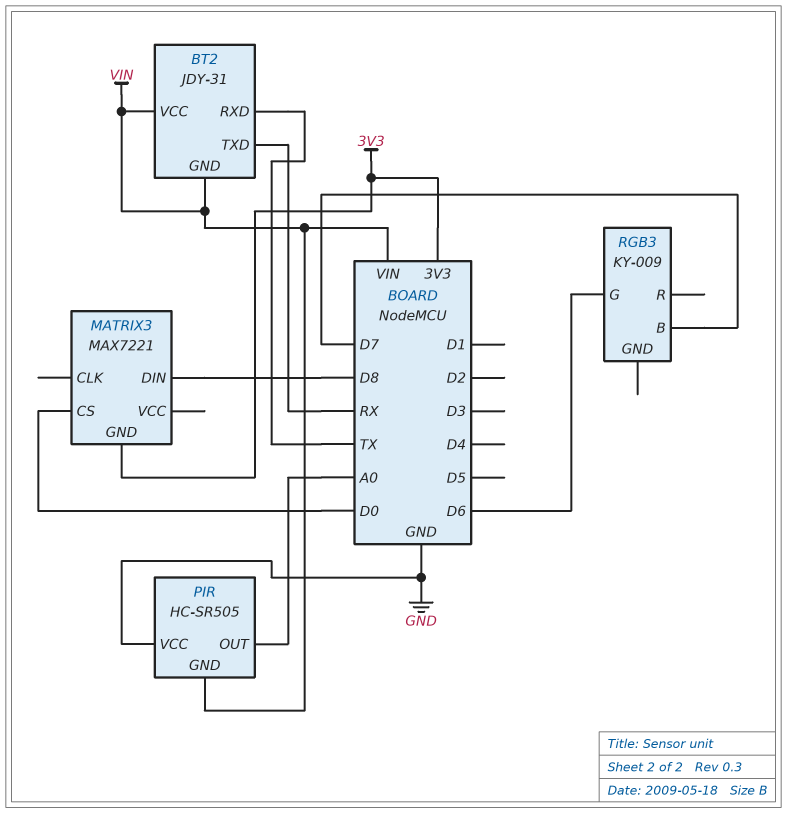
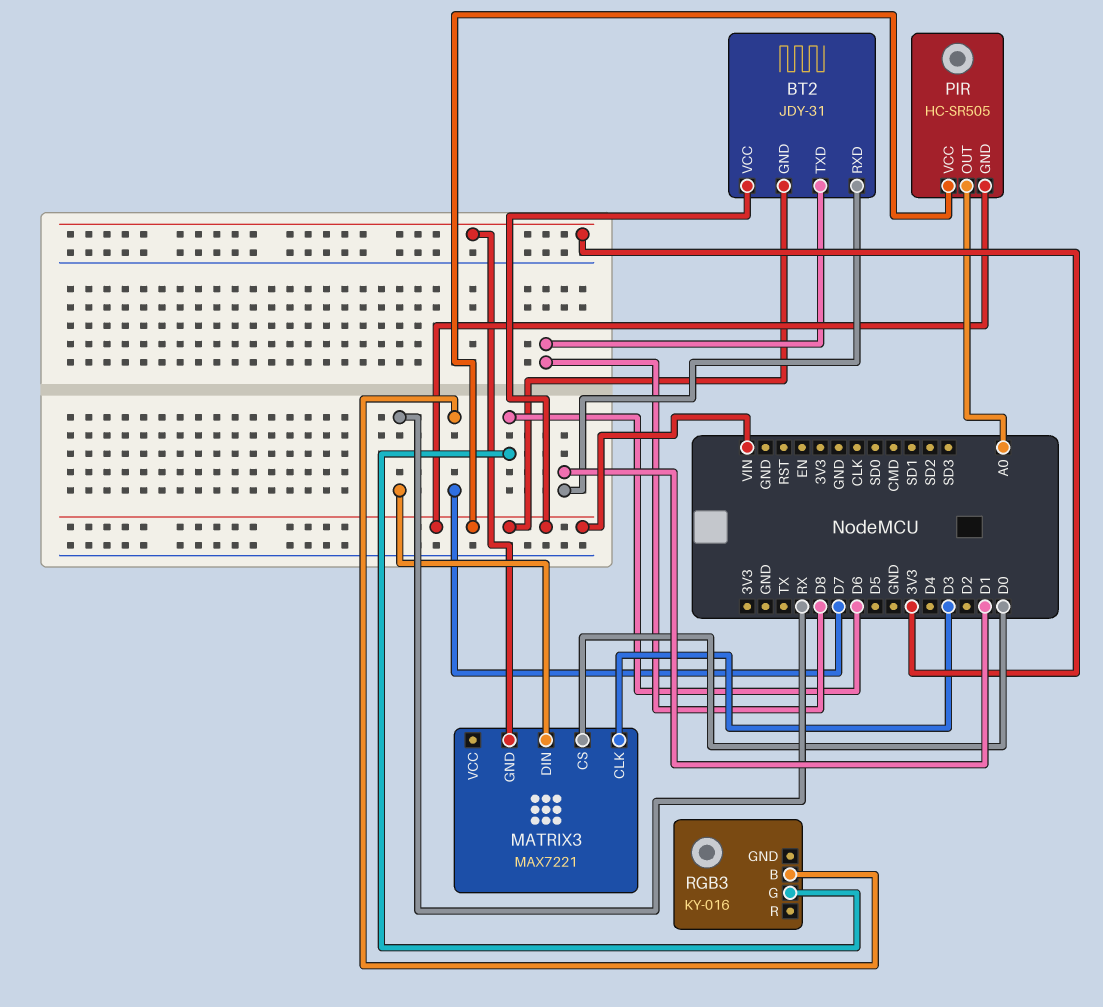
BT2 pin RXD: TX -> D1
BT2 pin TXD: RX -> D8
MATRIX3 pin CLK: none -> D3
MATRIX3 pin DIN: D8 -> RX
PIR pin VCC: GND -> VIN
RGB3: KY-009 -> KY-016

